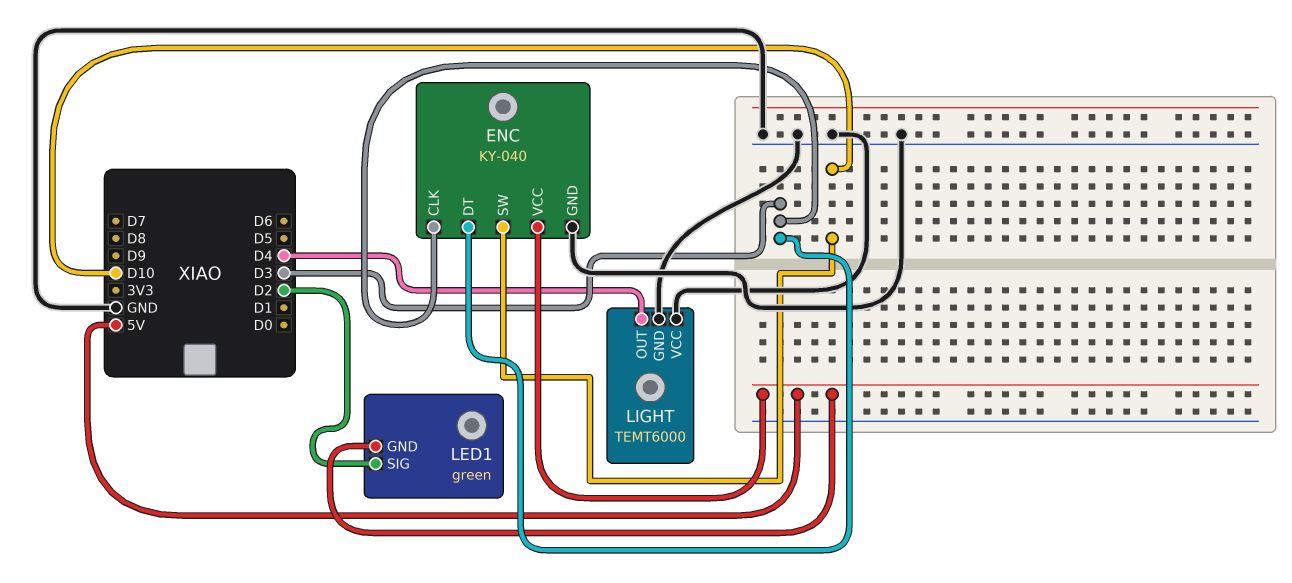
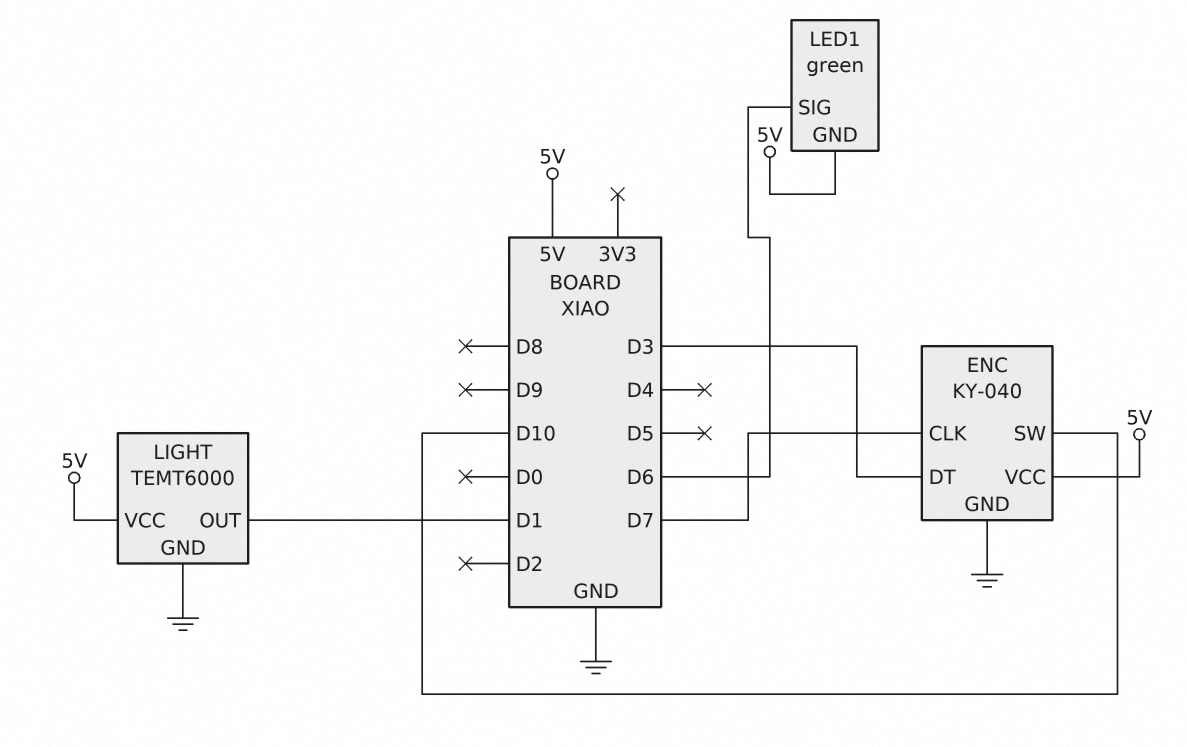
ENC pin CLK: D3 -> D7
LED1 pin SIG: D2 -> D6
LIGHT pin OUT: D4 -> D1
LIGHT pin VCC: GND -> 5V

